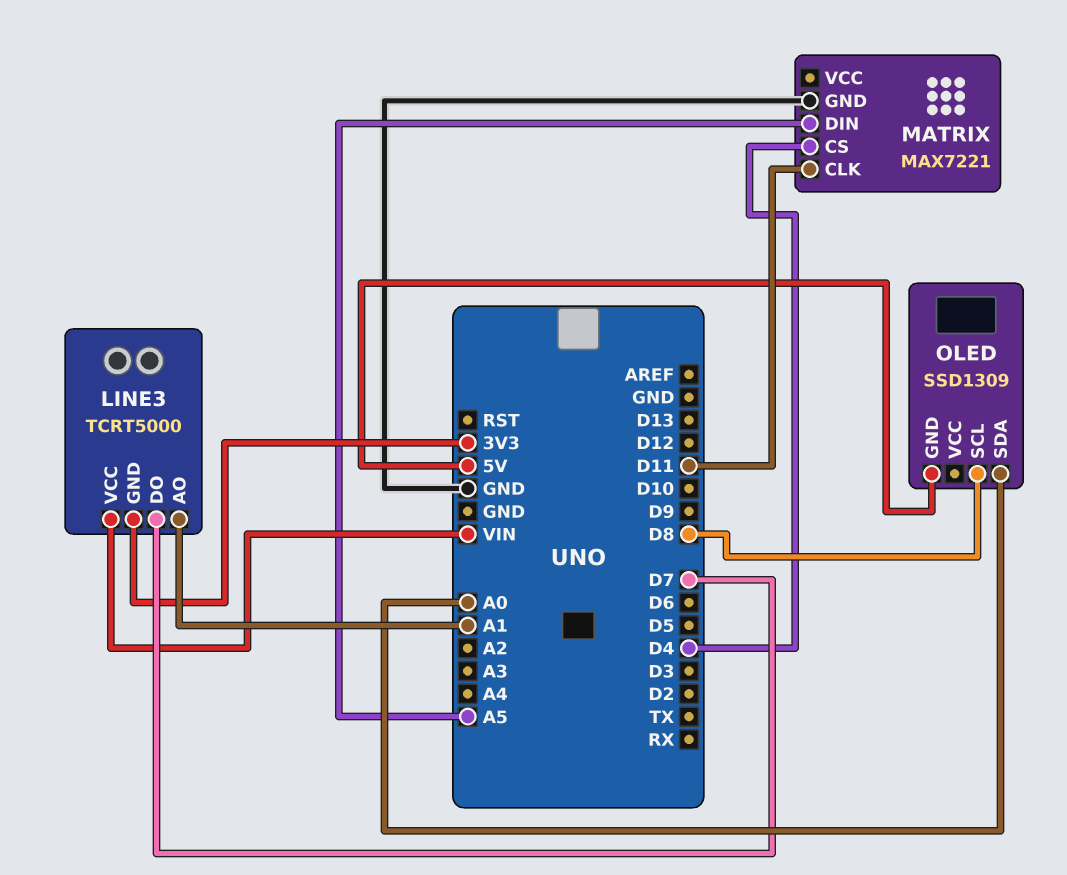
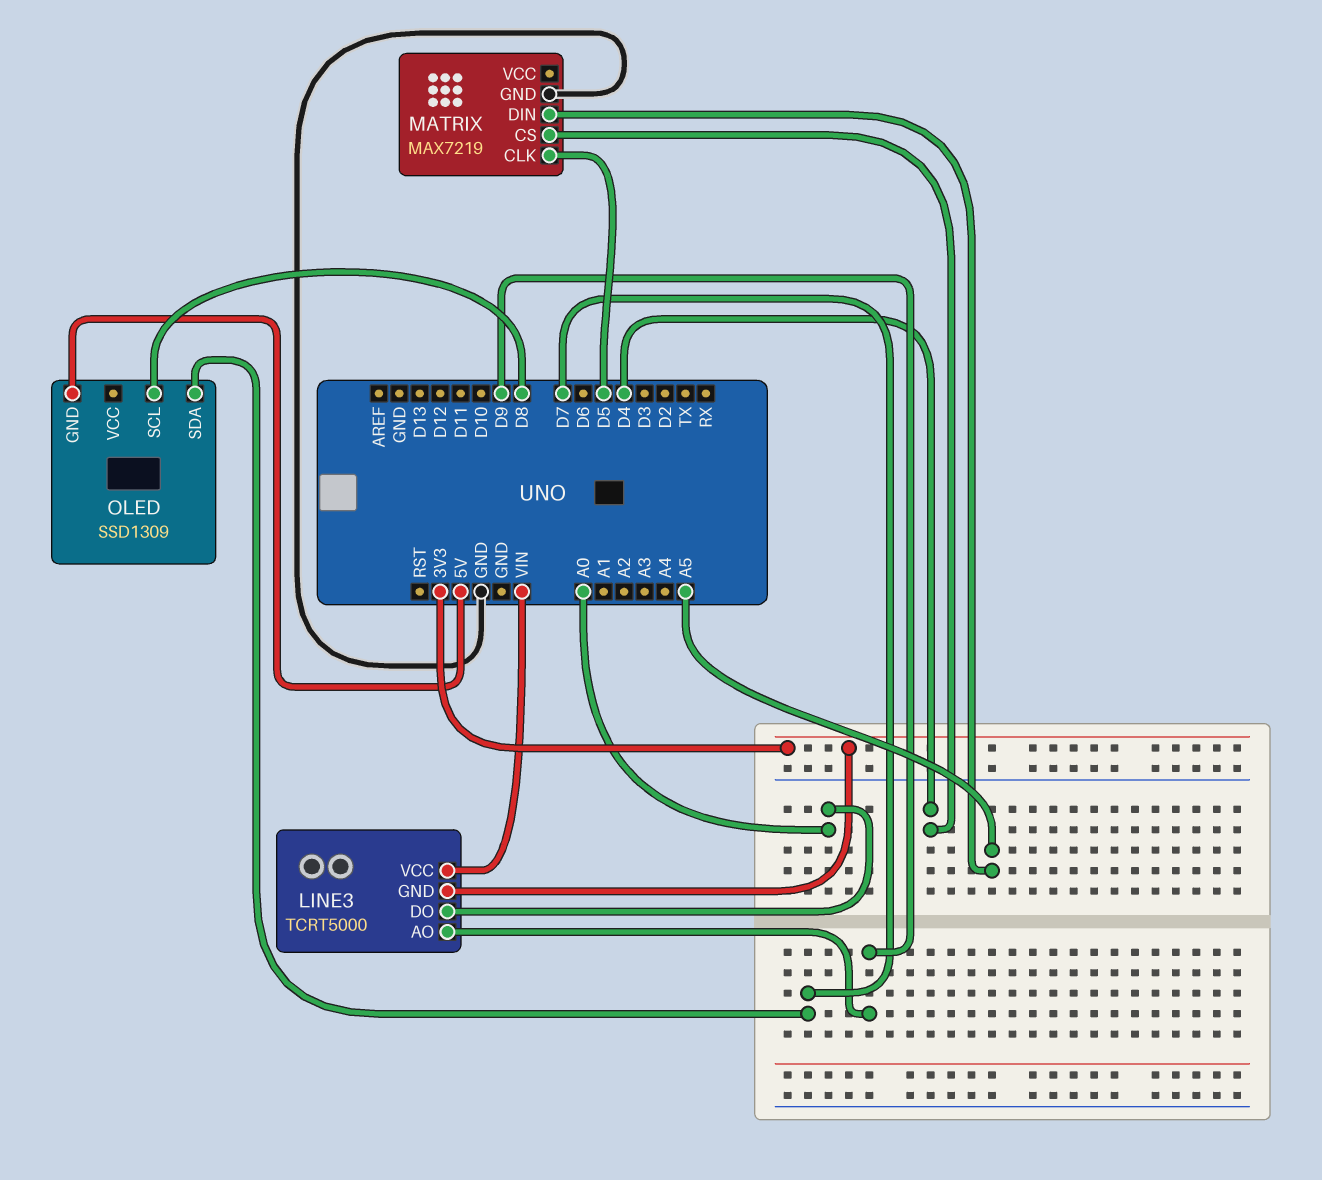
LINE3 pin AO: A1 -> D9
LINE3 pin DO: D7 -> A0
MATRIX: MAX7221 -> MAX7219
MATRIX pin CLK: D11 -> D5
OLED pin SDA: A0 -> D7

